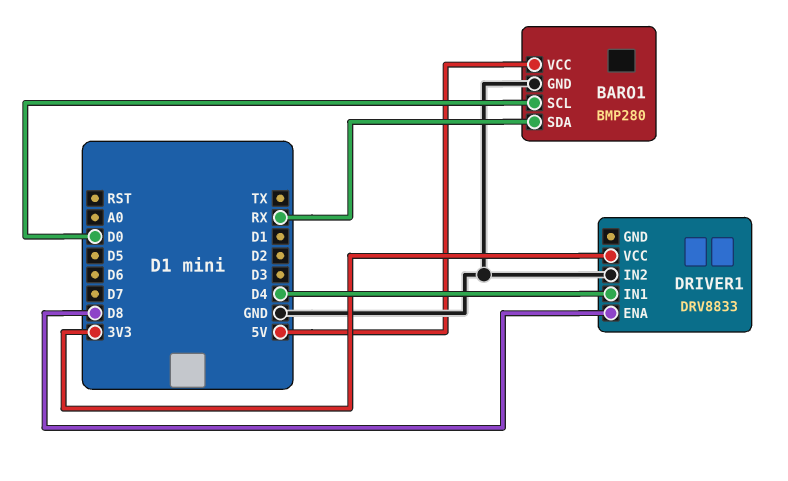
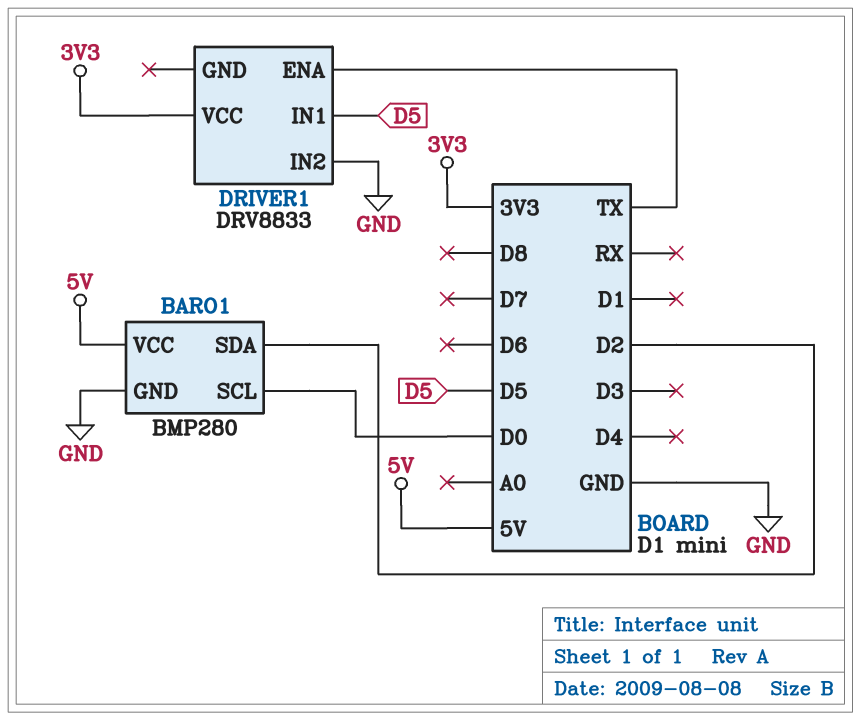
BARO1 pin SDA: RX -> D2
DRIVER1 pin ENA: D8 -> TX
DRIVER1 pin IN1: D4 -> D5

